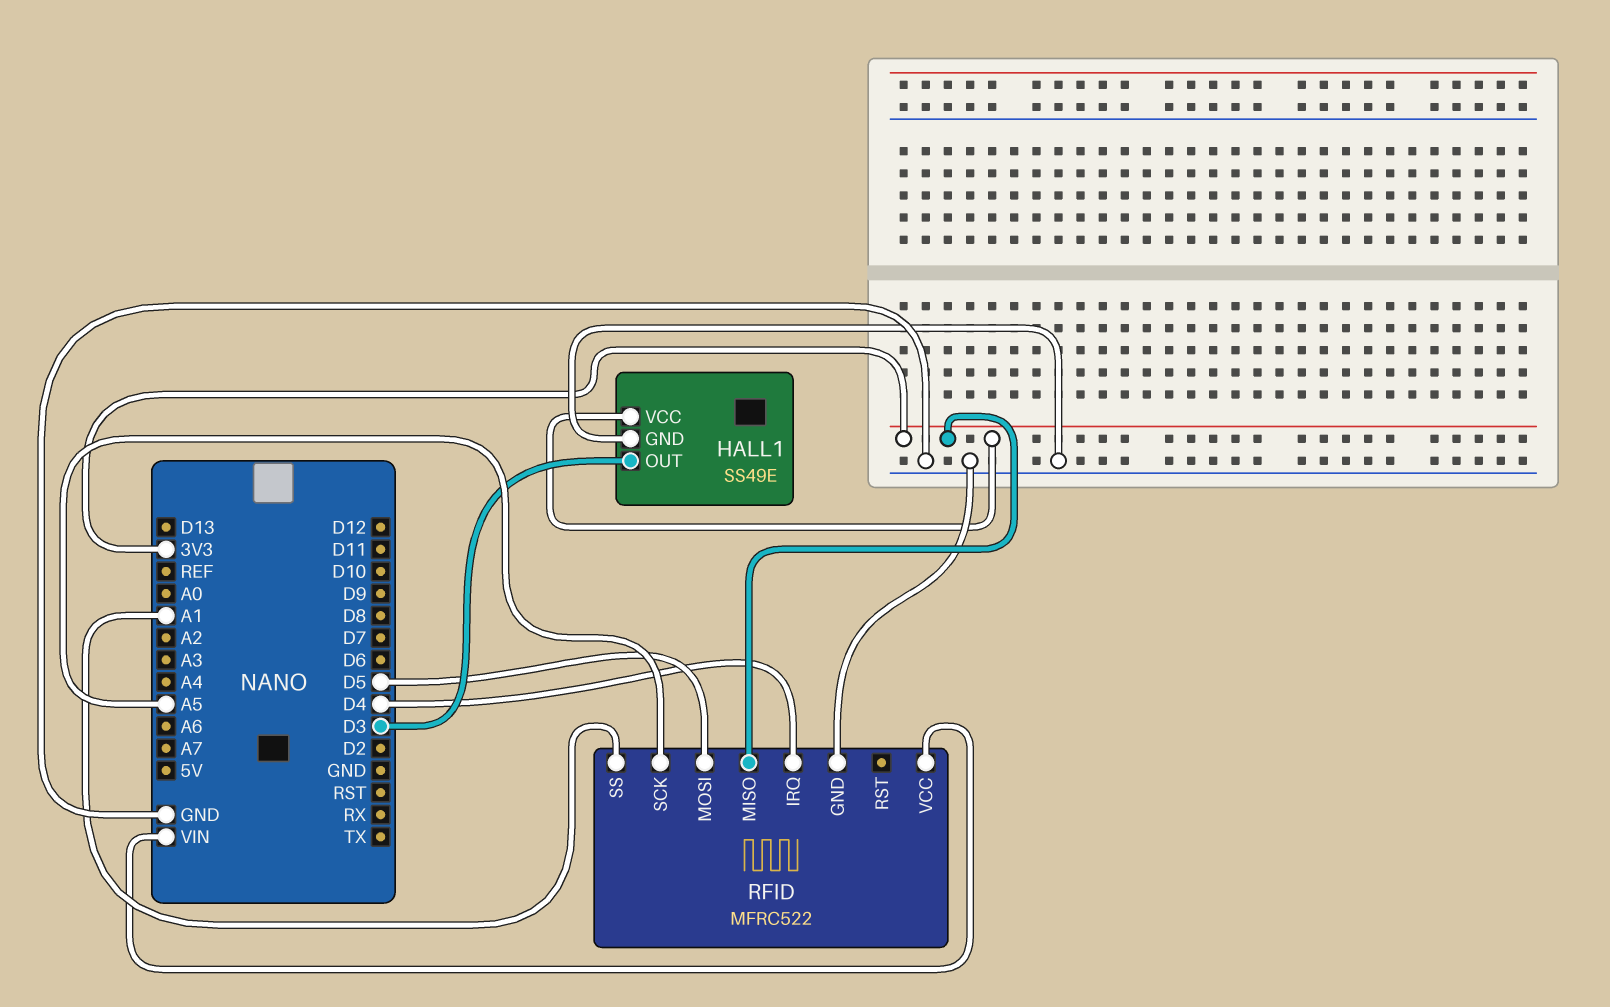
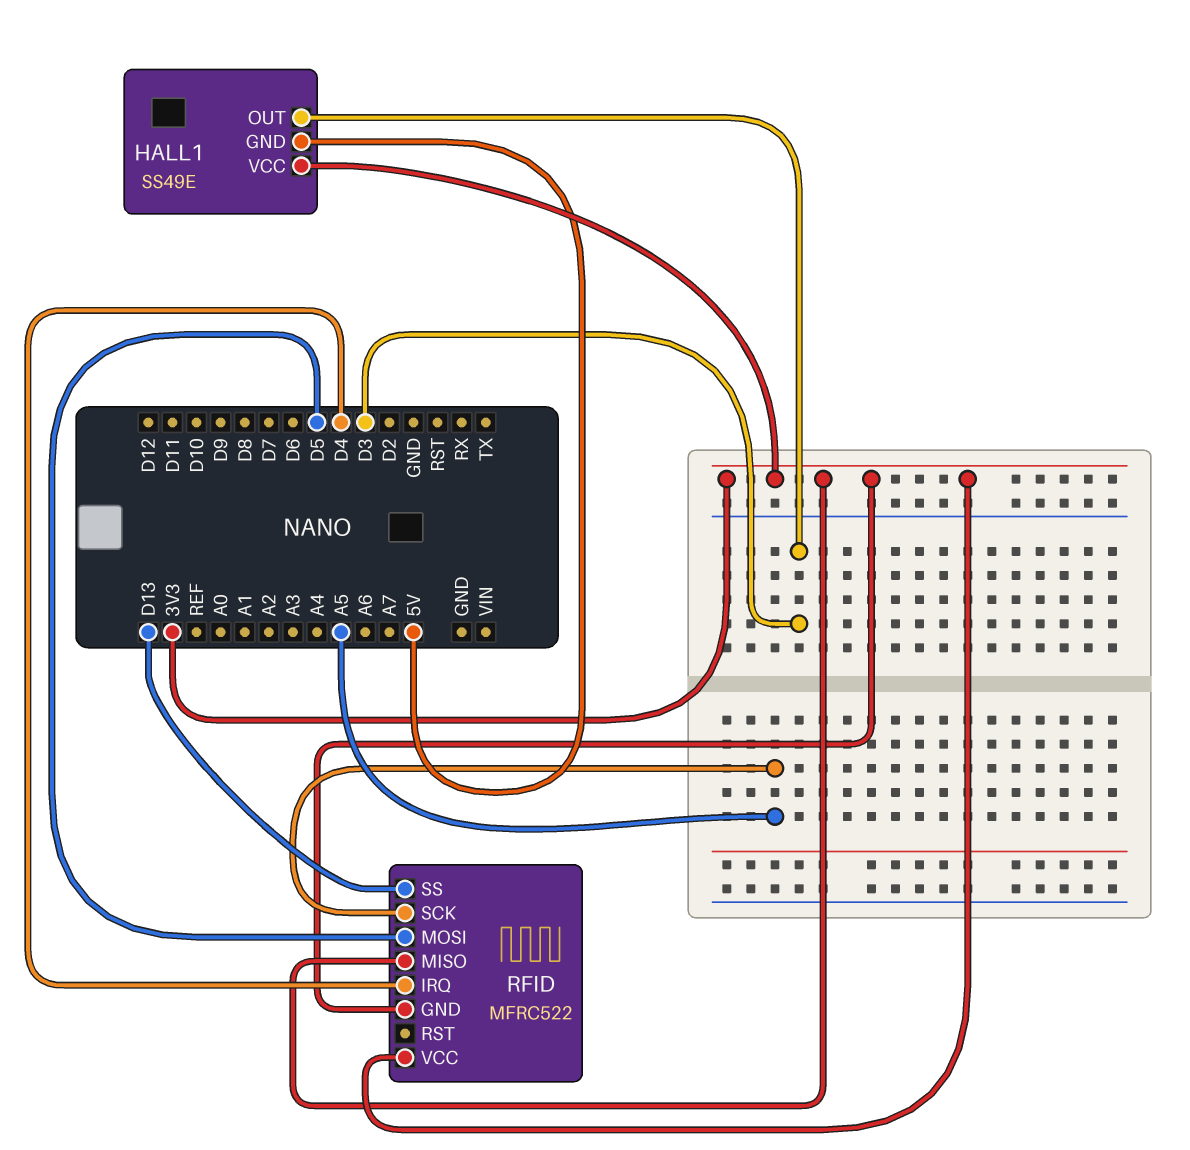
HALL1 pin GND: GND -> 5V
RFID pin GND: GND -> 3V3
RFID pin SS: A1 -> D13
RFID pin VCC: VIN -> 3V3

